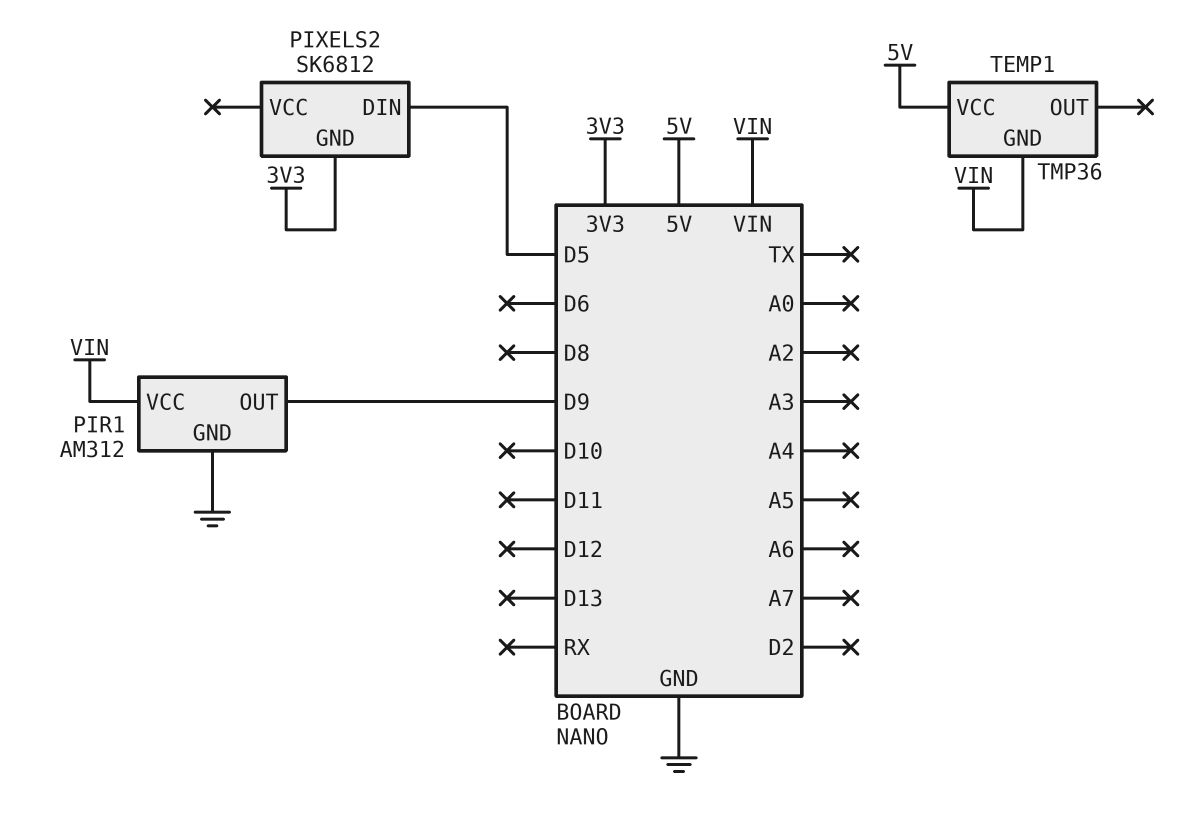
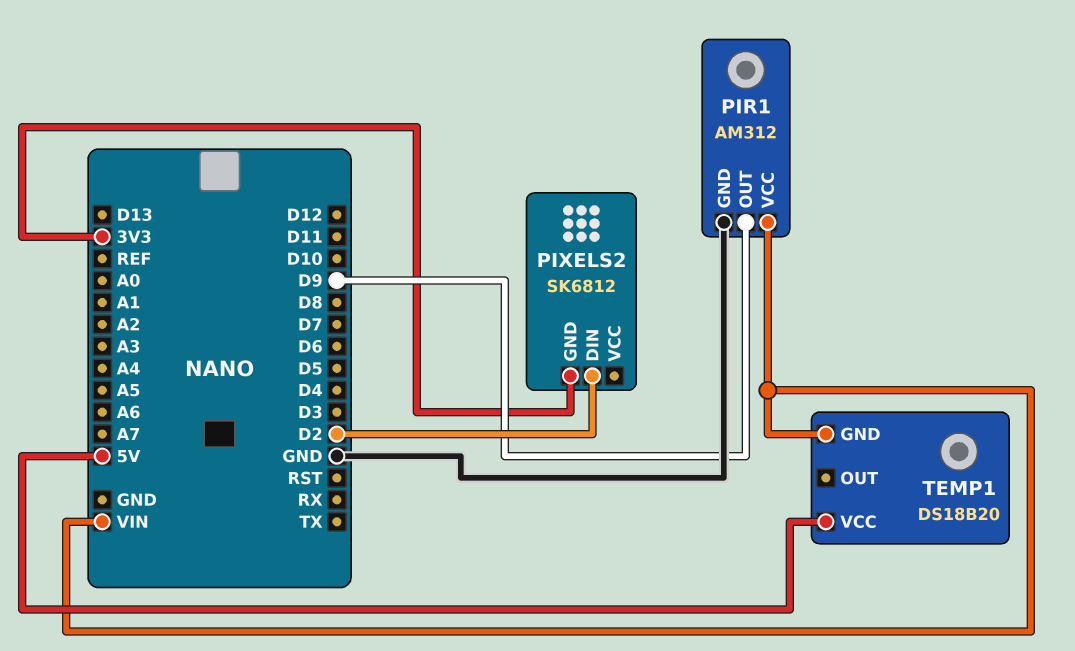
PIXELS2 pin DIN: D5 -> D2
TEMP1: TMP36 -> DS18B20

